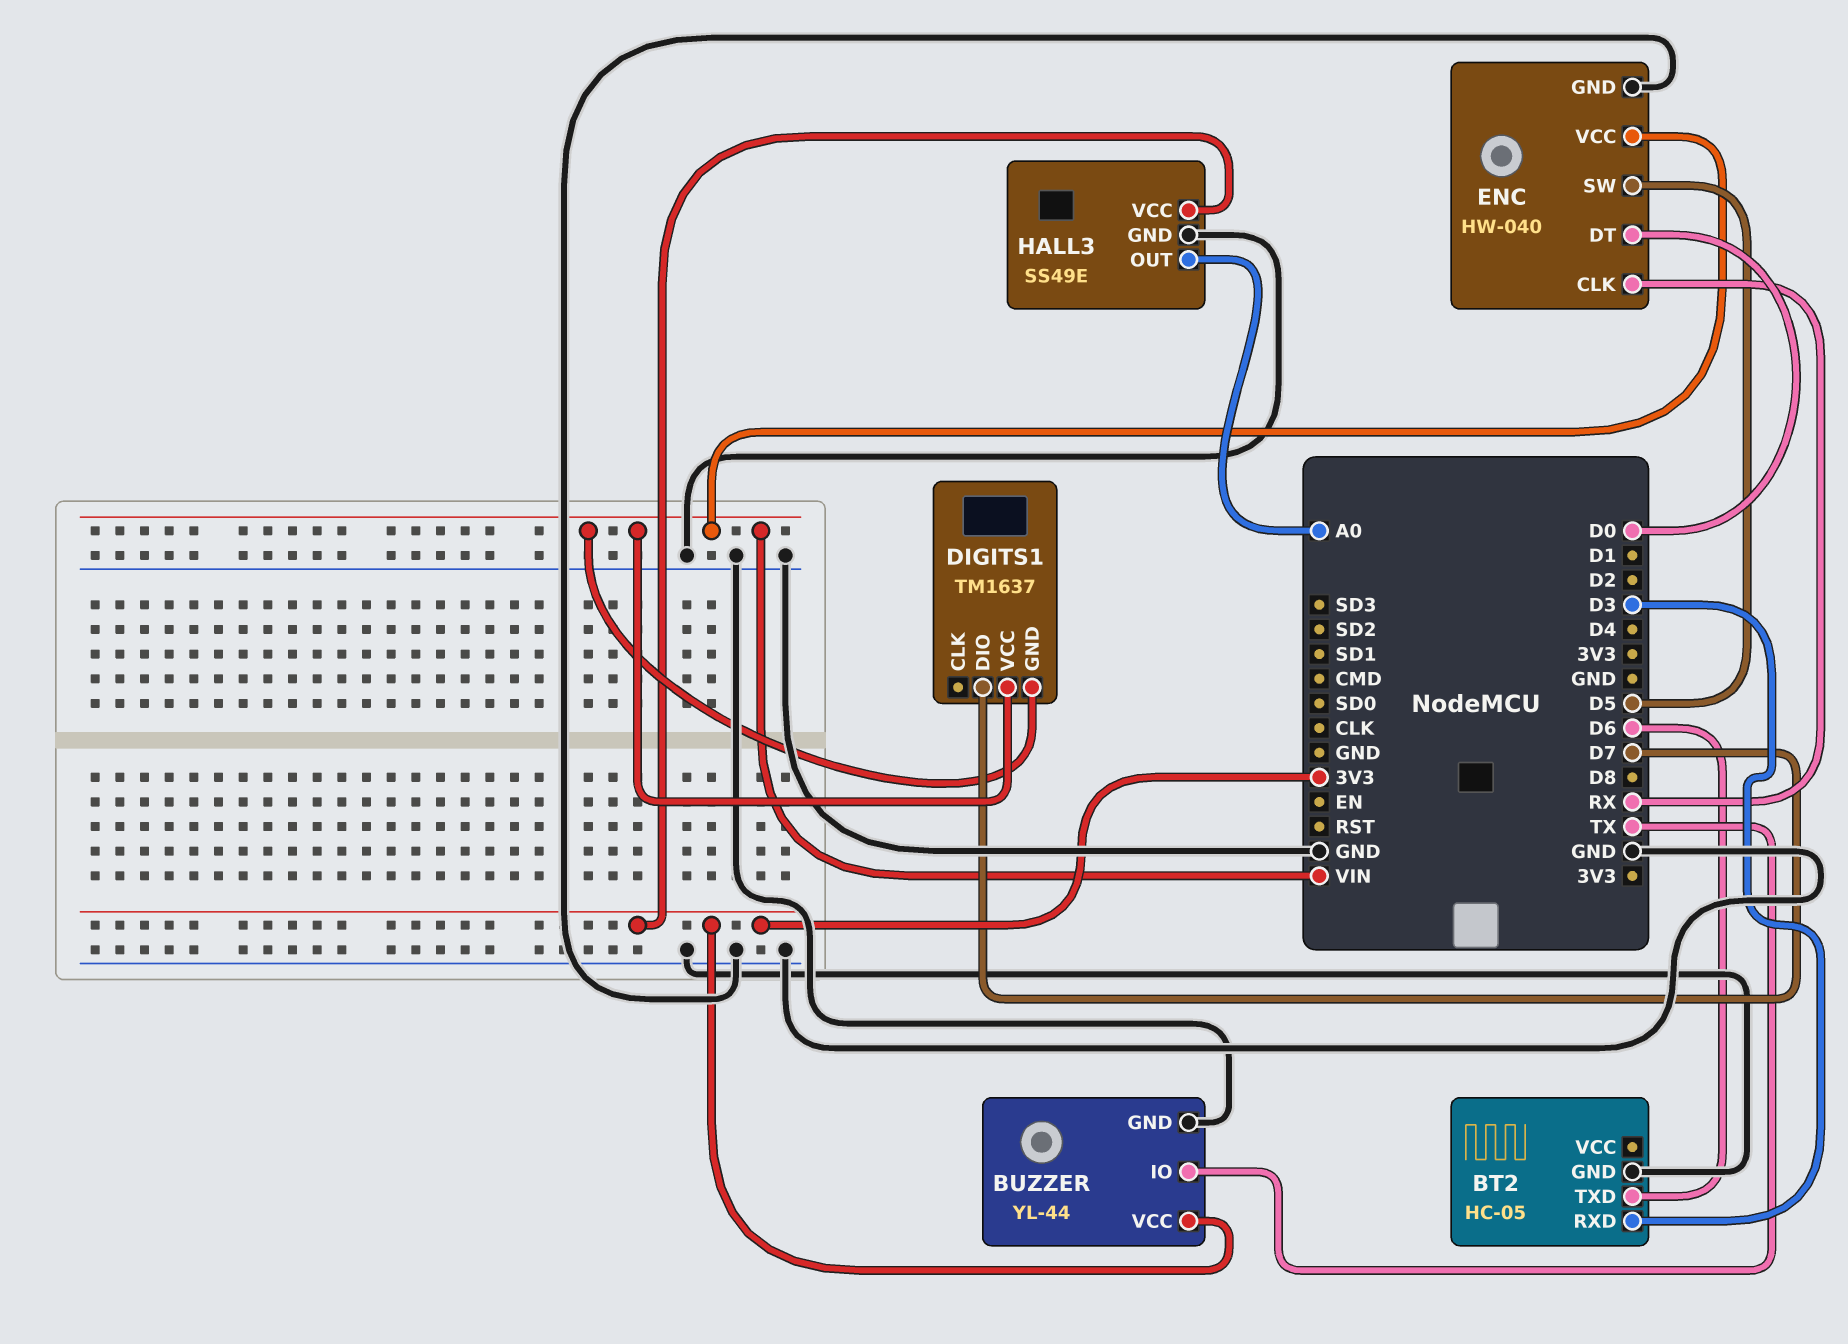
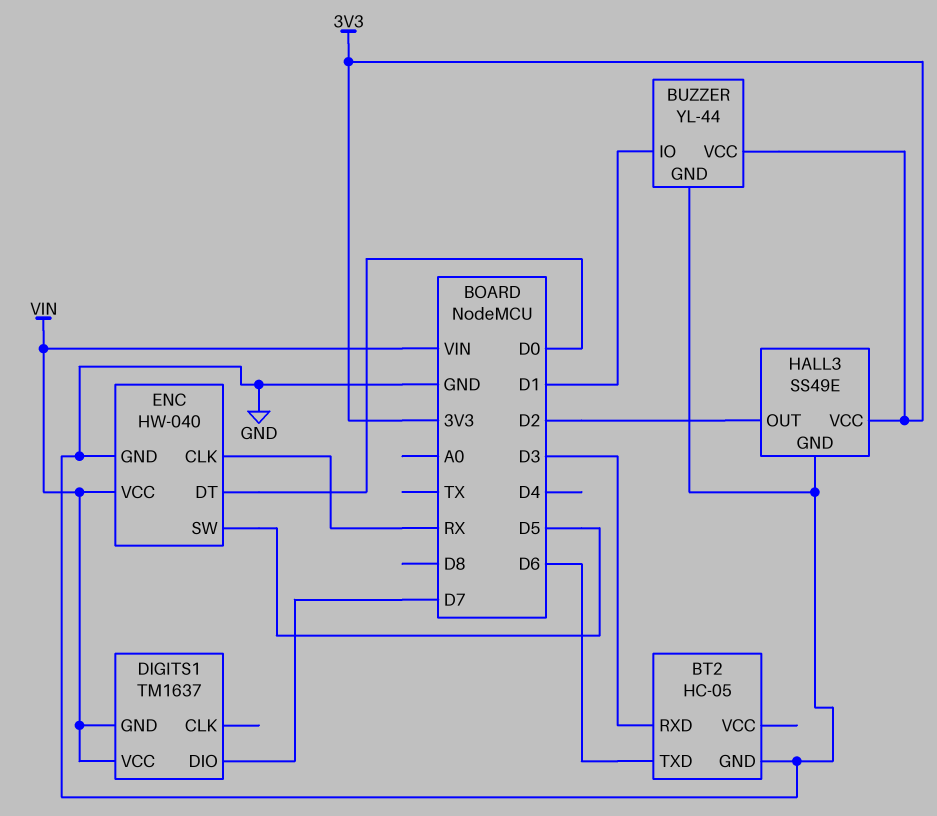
BUZZER pin IO: TX -> D1
HALL3 pin OUT: A0 -> D2

